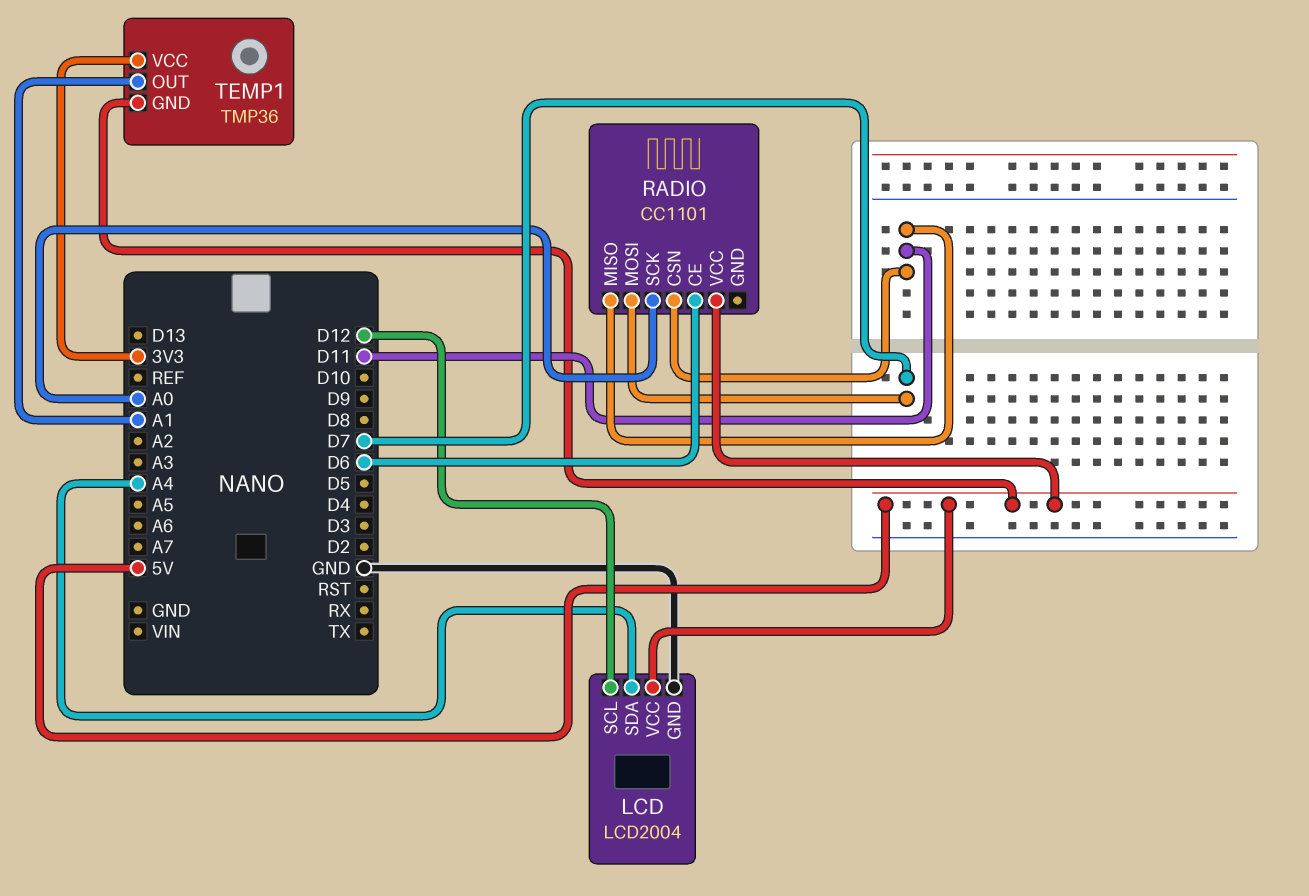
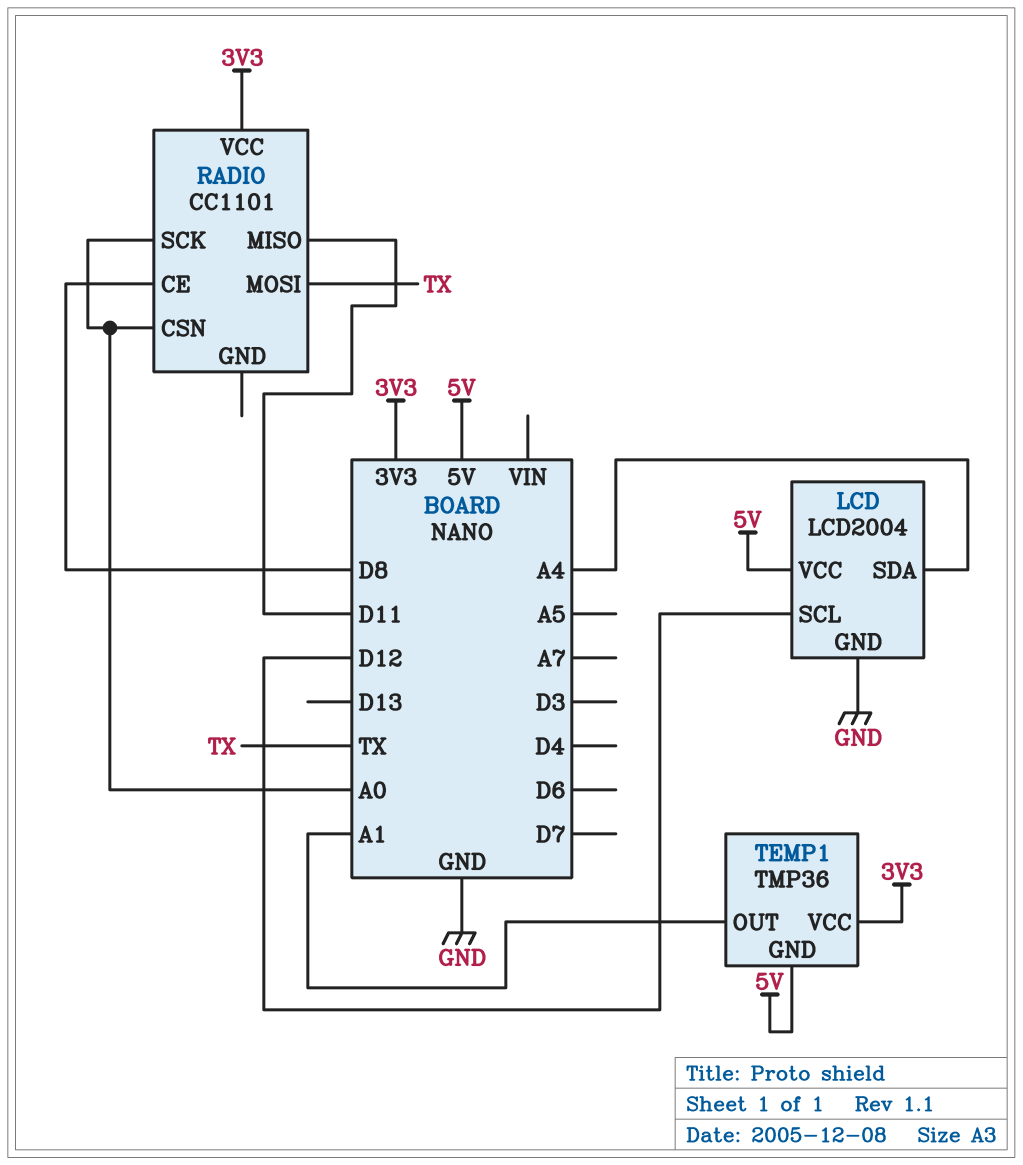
RADIO pin CE: D6 -> D8
RADIO pin CSN: D11 -> A0
RADIO pin MOSI: D7 -> TX
RADIO pin VCC: 5V -> 3V3

